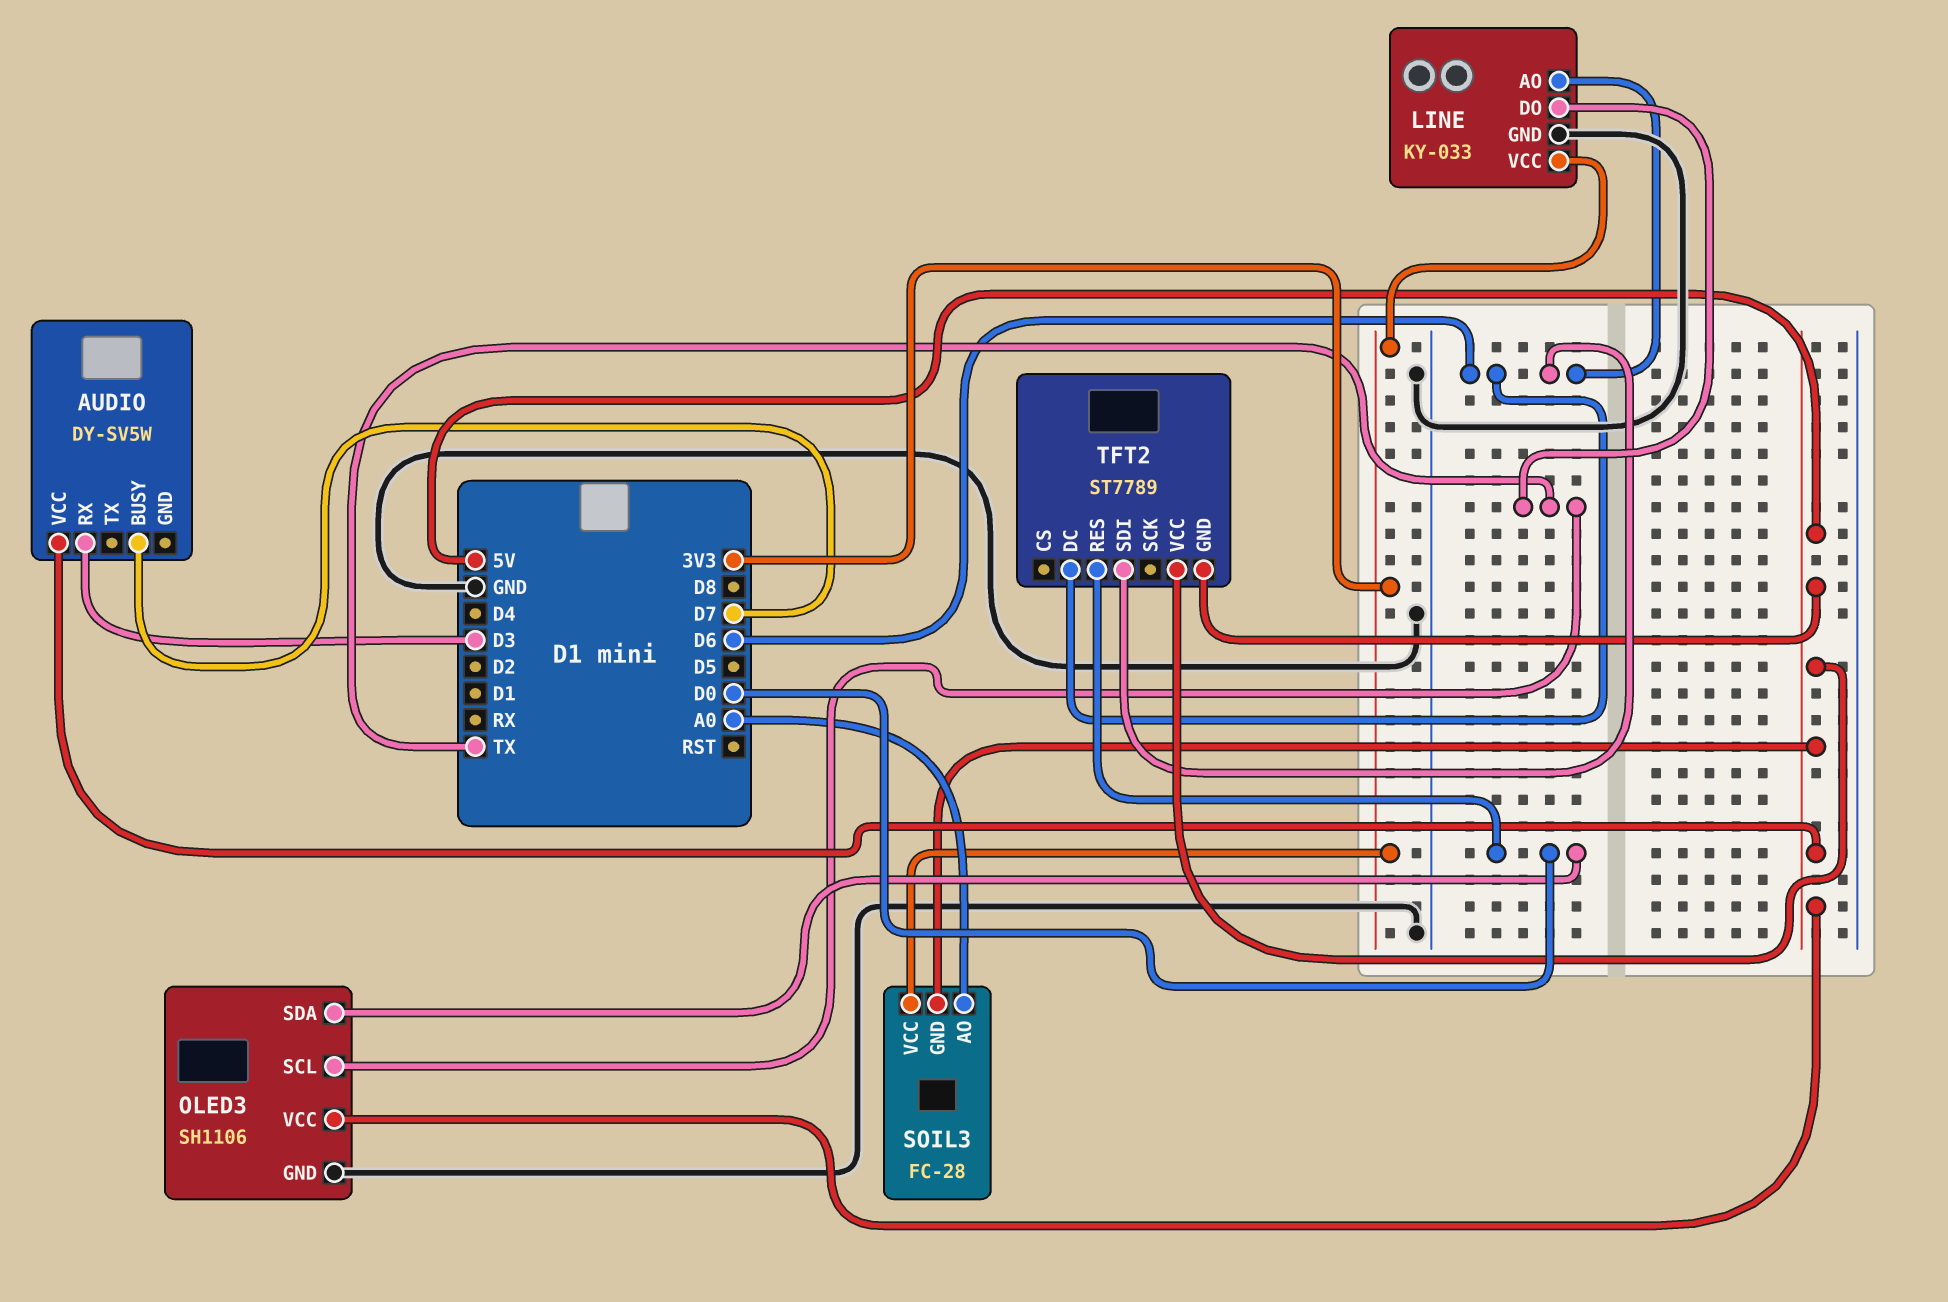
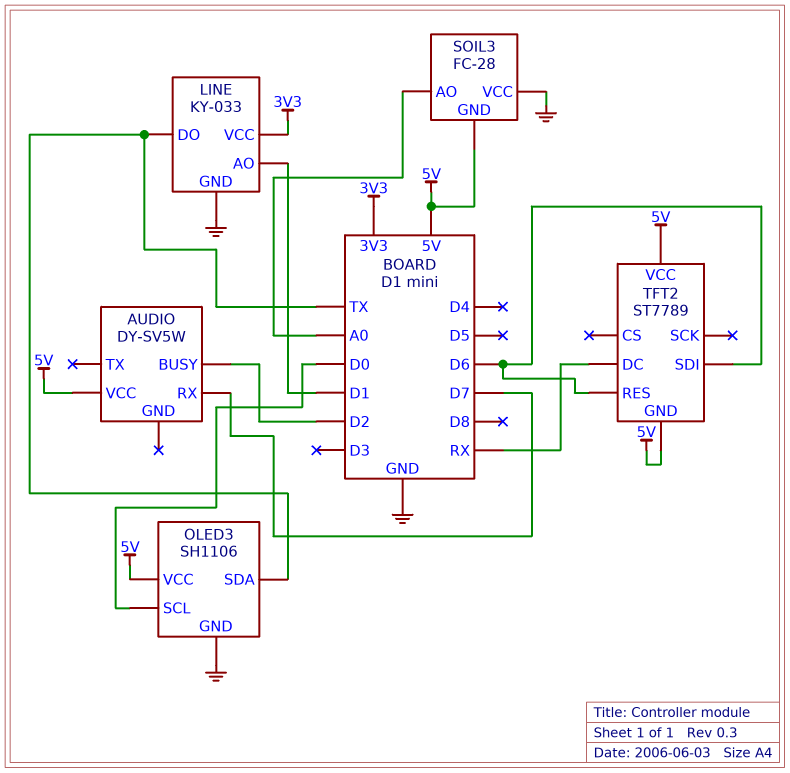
AUDIO pin BUSY: D7 -> D2
AUDIO pin RX: D3 -> D7
LINE pin AO: D6 -> D1
OLED3 pin SCL: TX -> D0
OLED3 pin SDA: D0 -> TX
SOIL3 pin VCC: 3V3 -> GND
TFT2 pin DC: D6 -> RX
TFT2 pin RES: D0 -> D6

